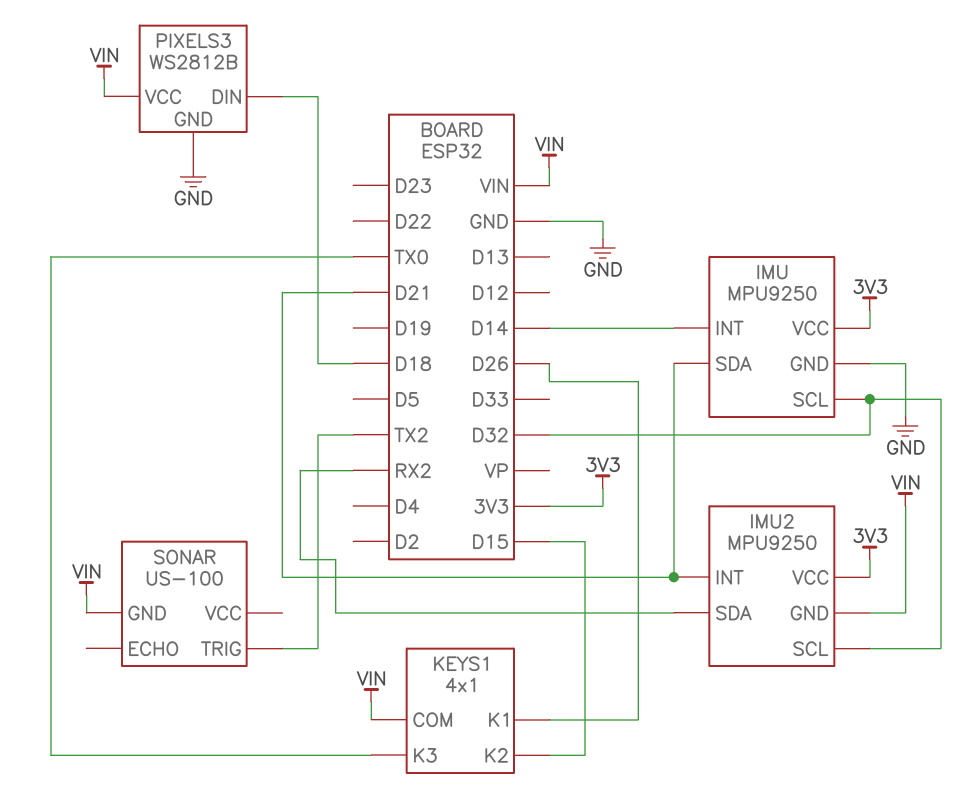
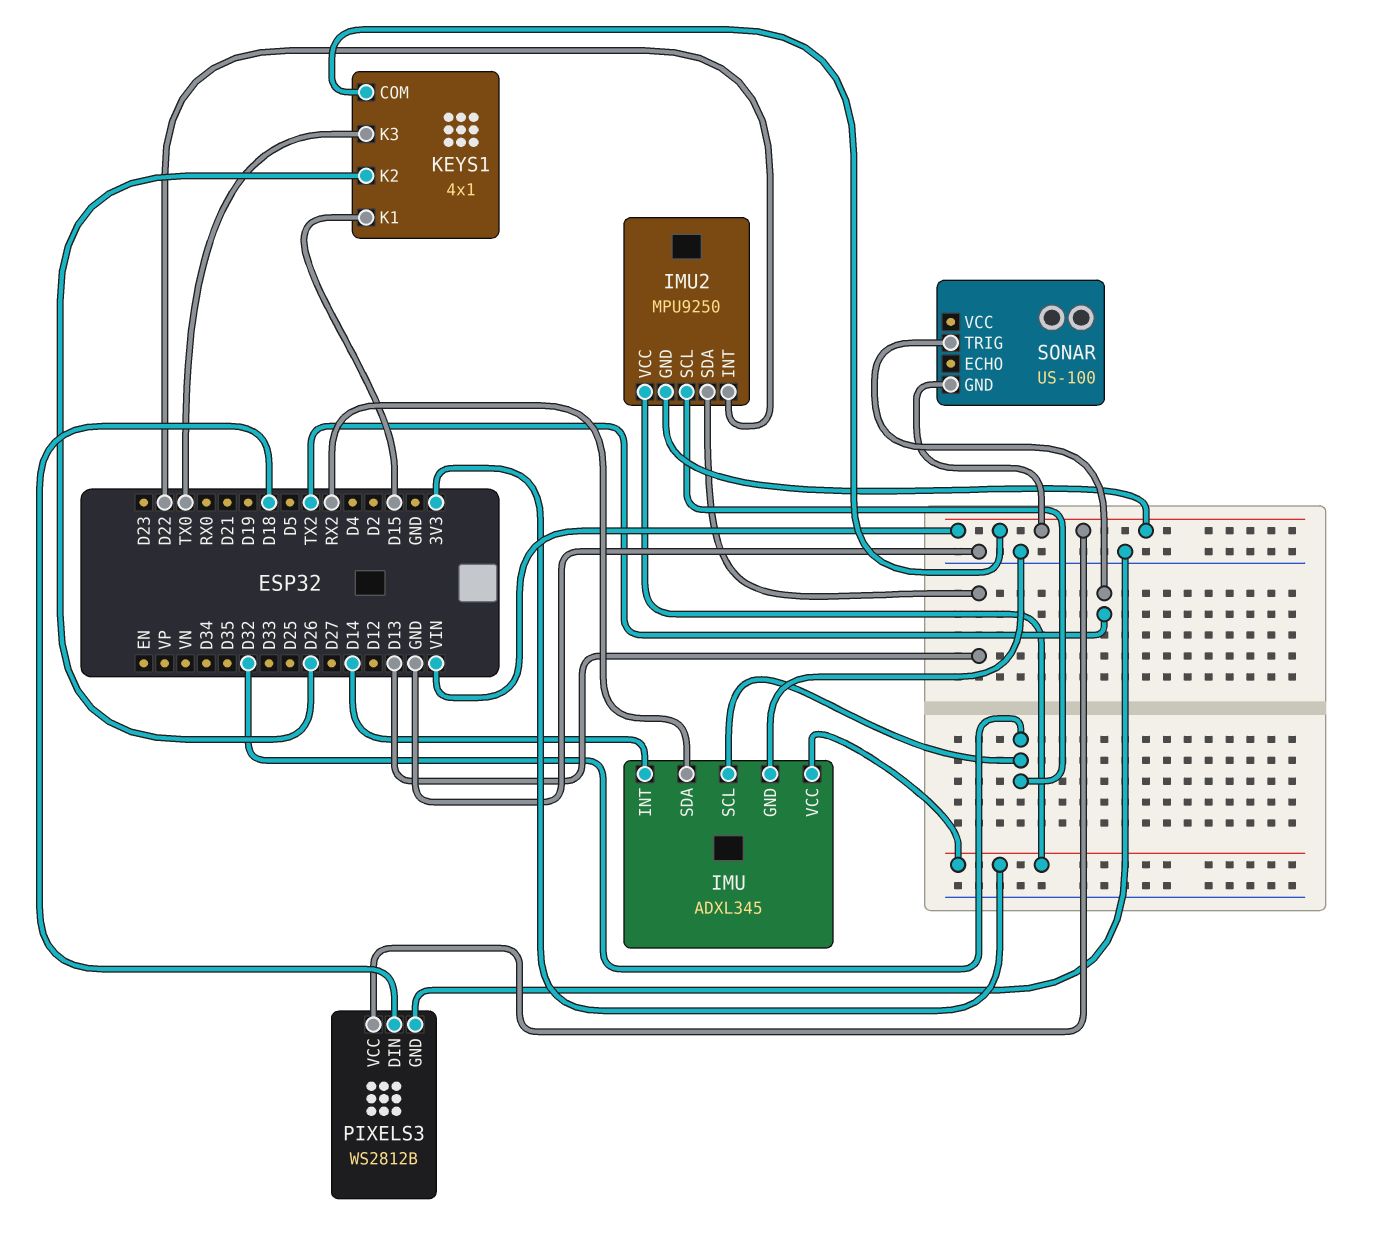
IMU: MPU9250 -> ADXL345
IMU pin SDA: D21 -> RX2
IMU2 pin INT: D21 -> D22
IMU2 pin SDA: RX2 -> D13
KEYS1 pin K1: D26 -> D15
KEYS1 pin K2: D15 -> D26

